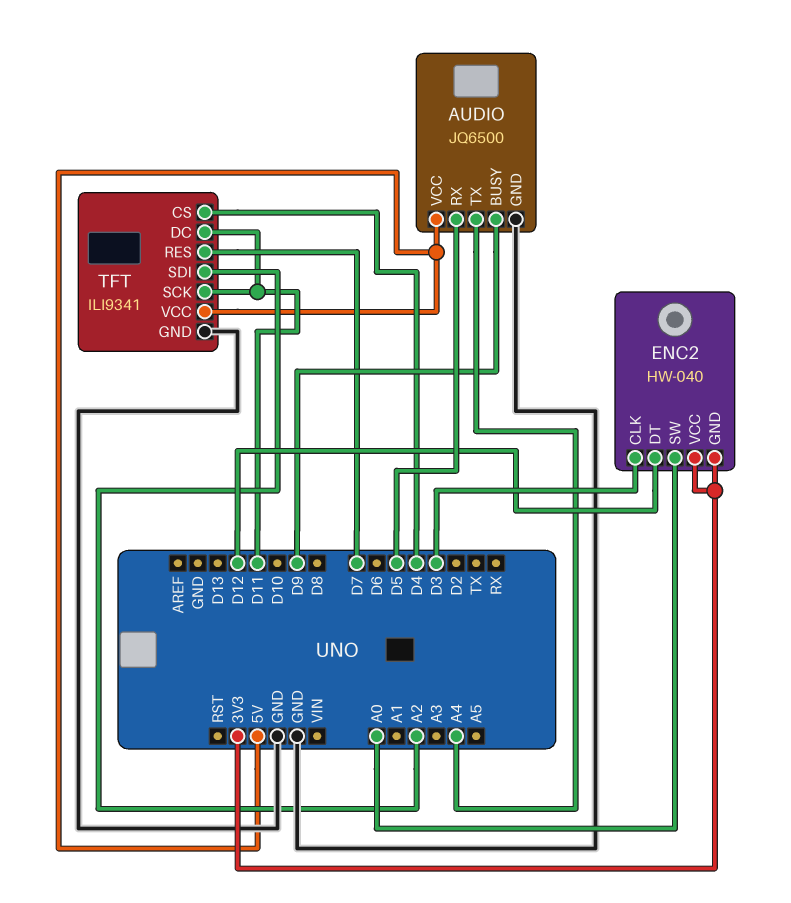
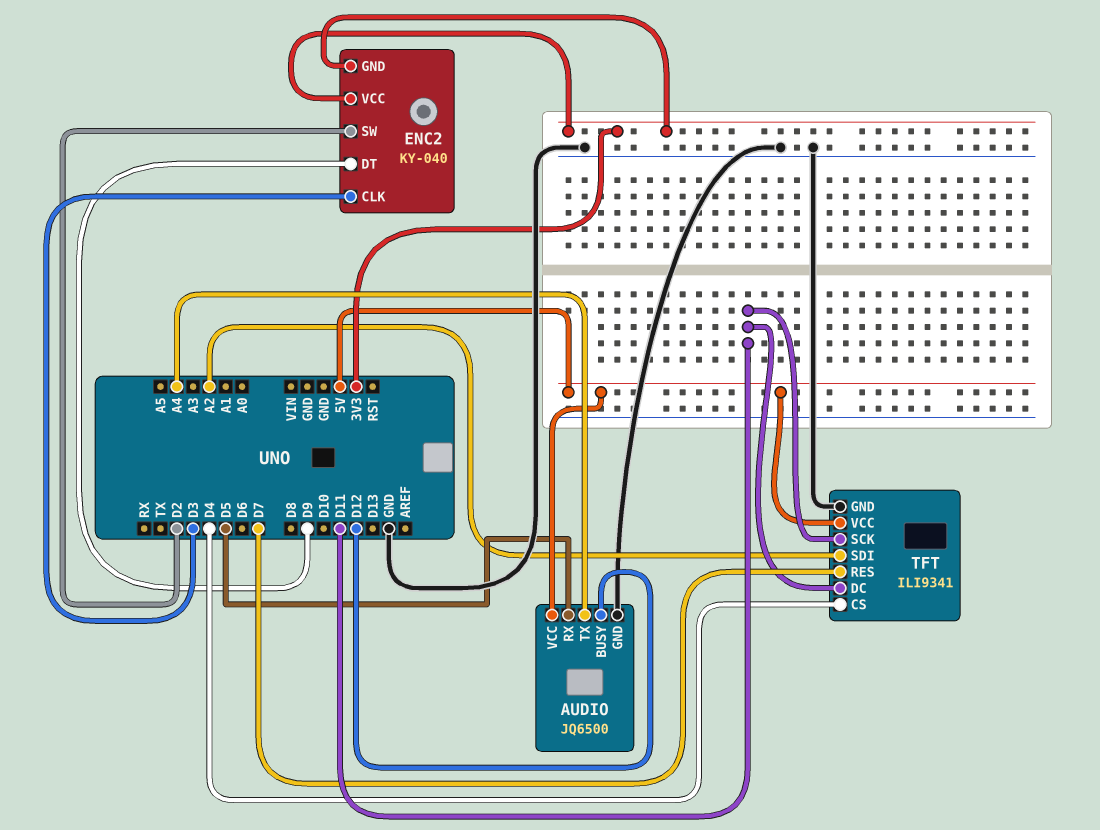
AUDIO pin BUSY: D9 -> D12
ENC2: HW-040 -> KY-040
ENC2 pin DT: D12 -> D9
ENC2 pin SW: A0 -> D2

